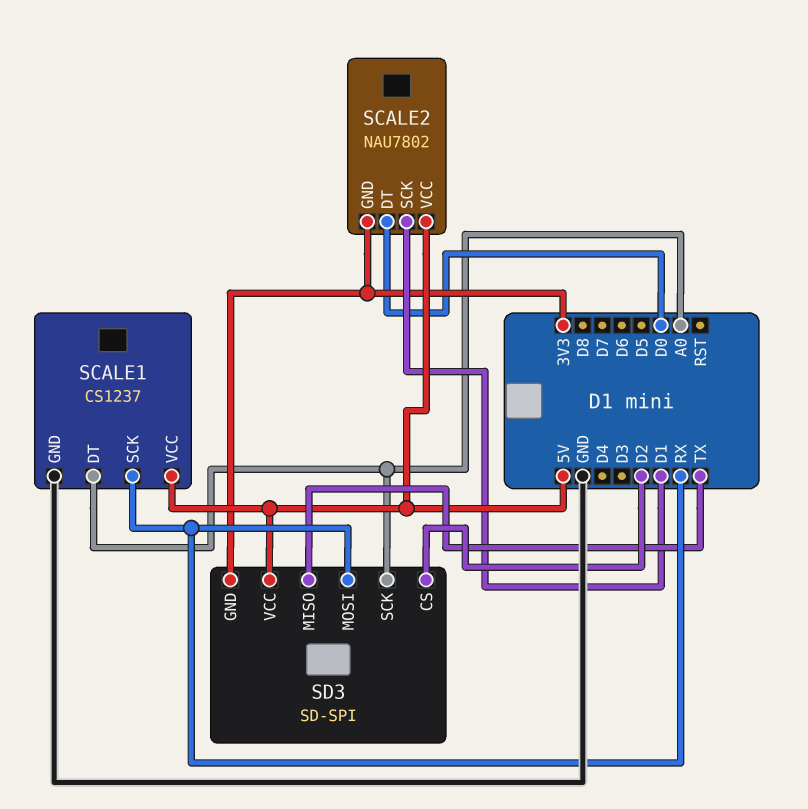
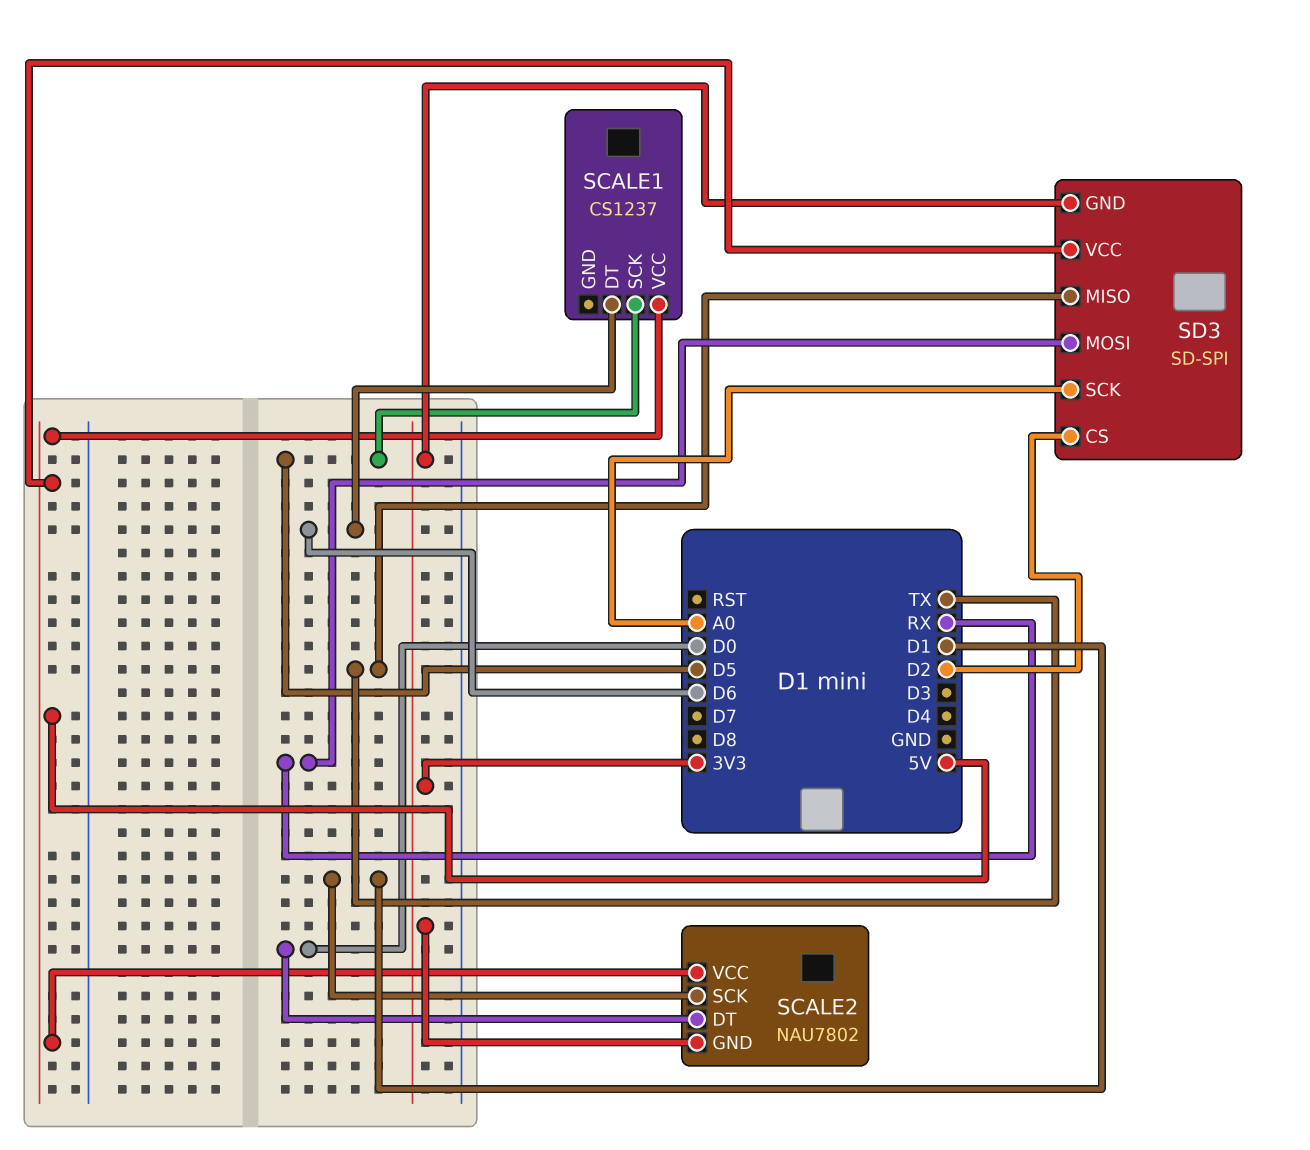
SCALE1 pin DT: A0 -> D6
SCALE1 pin GND: GND -> none
SCALE1 pin SCK: RX -> D5

